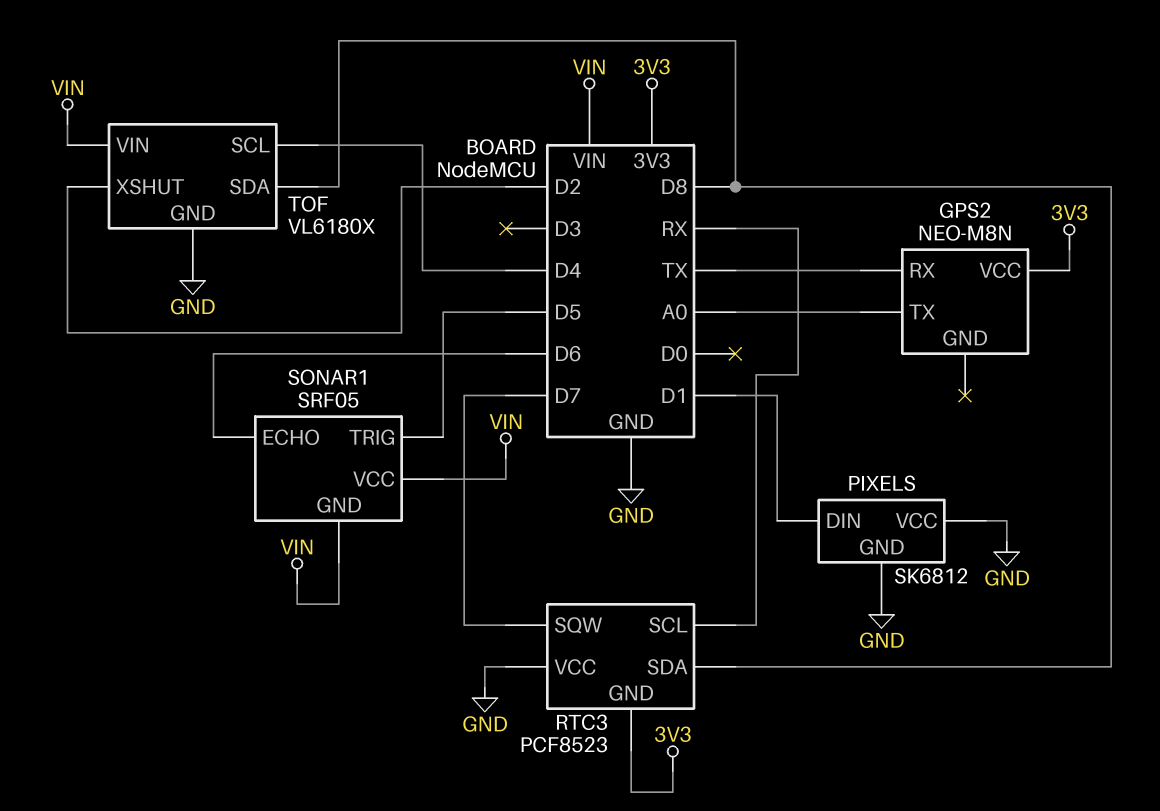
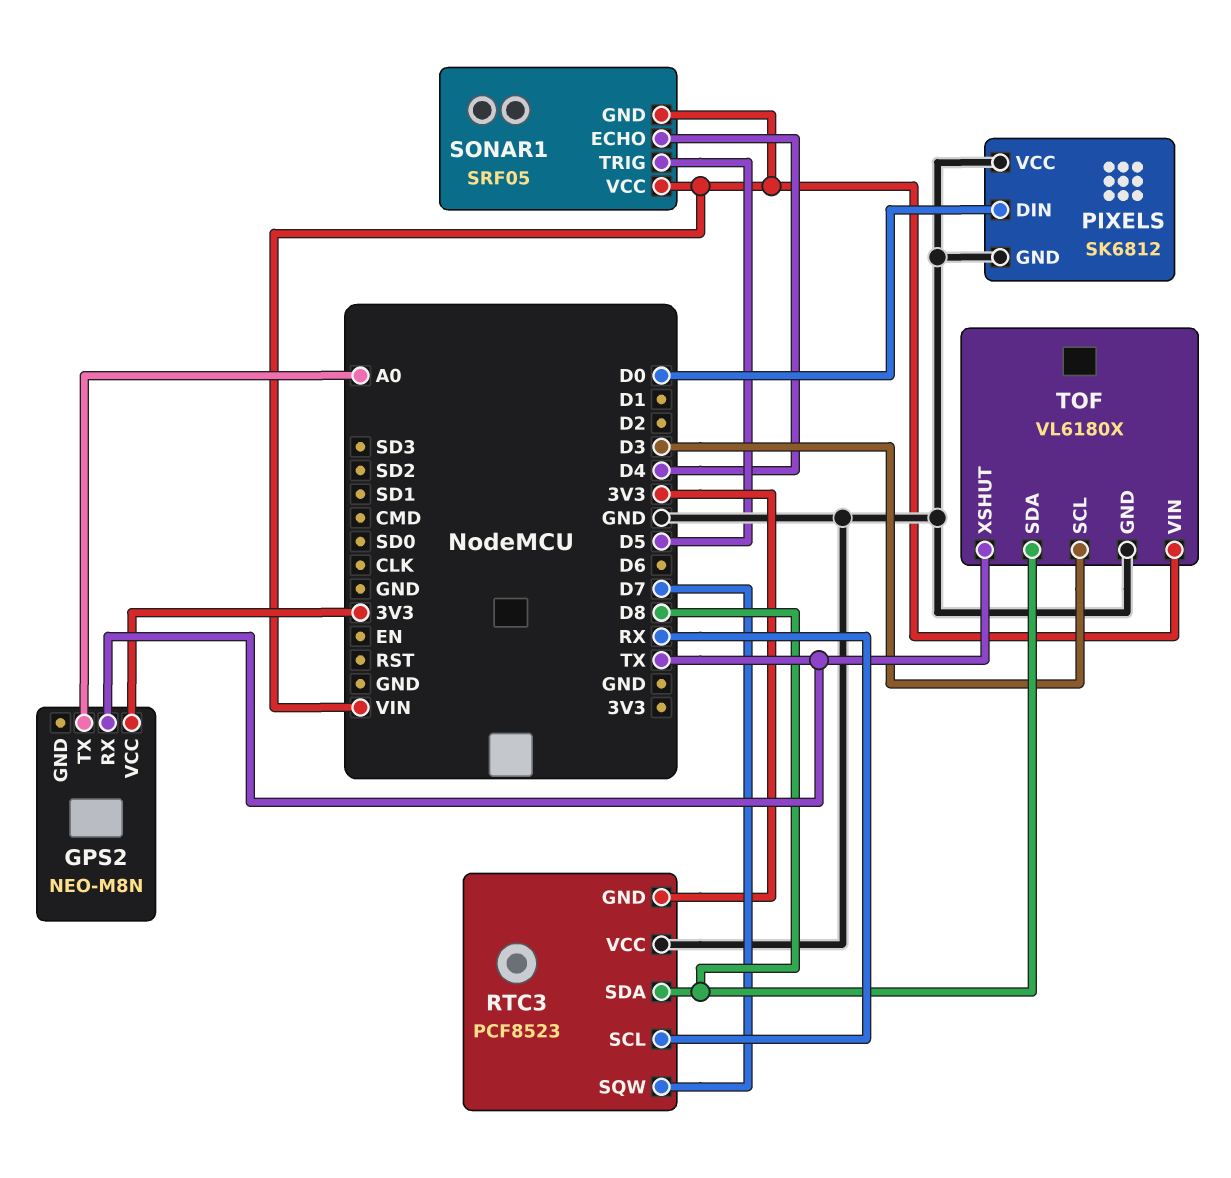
PIXELS pin DIN: D1 -> D0
SONAR1 pin ECHO: D6 -> D4
TOF pin SCL: D4 -> D3
TOF pin XSHUT: D2 -> TX

